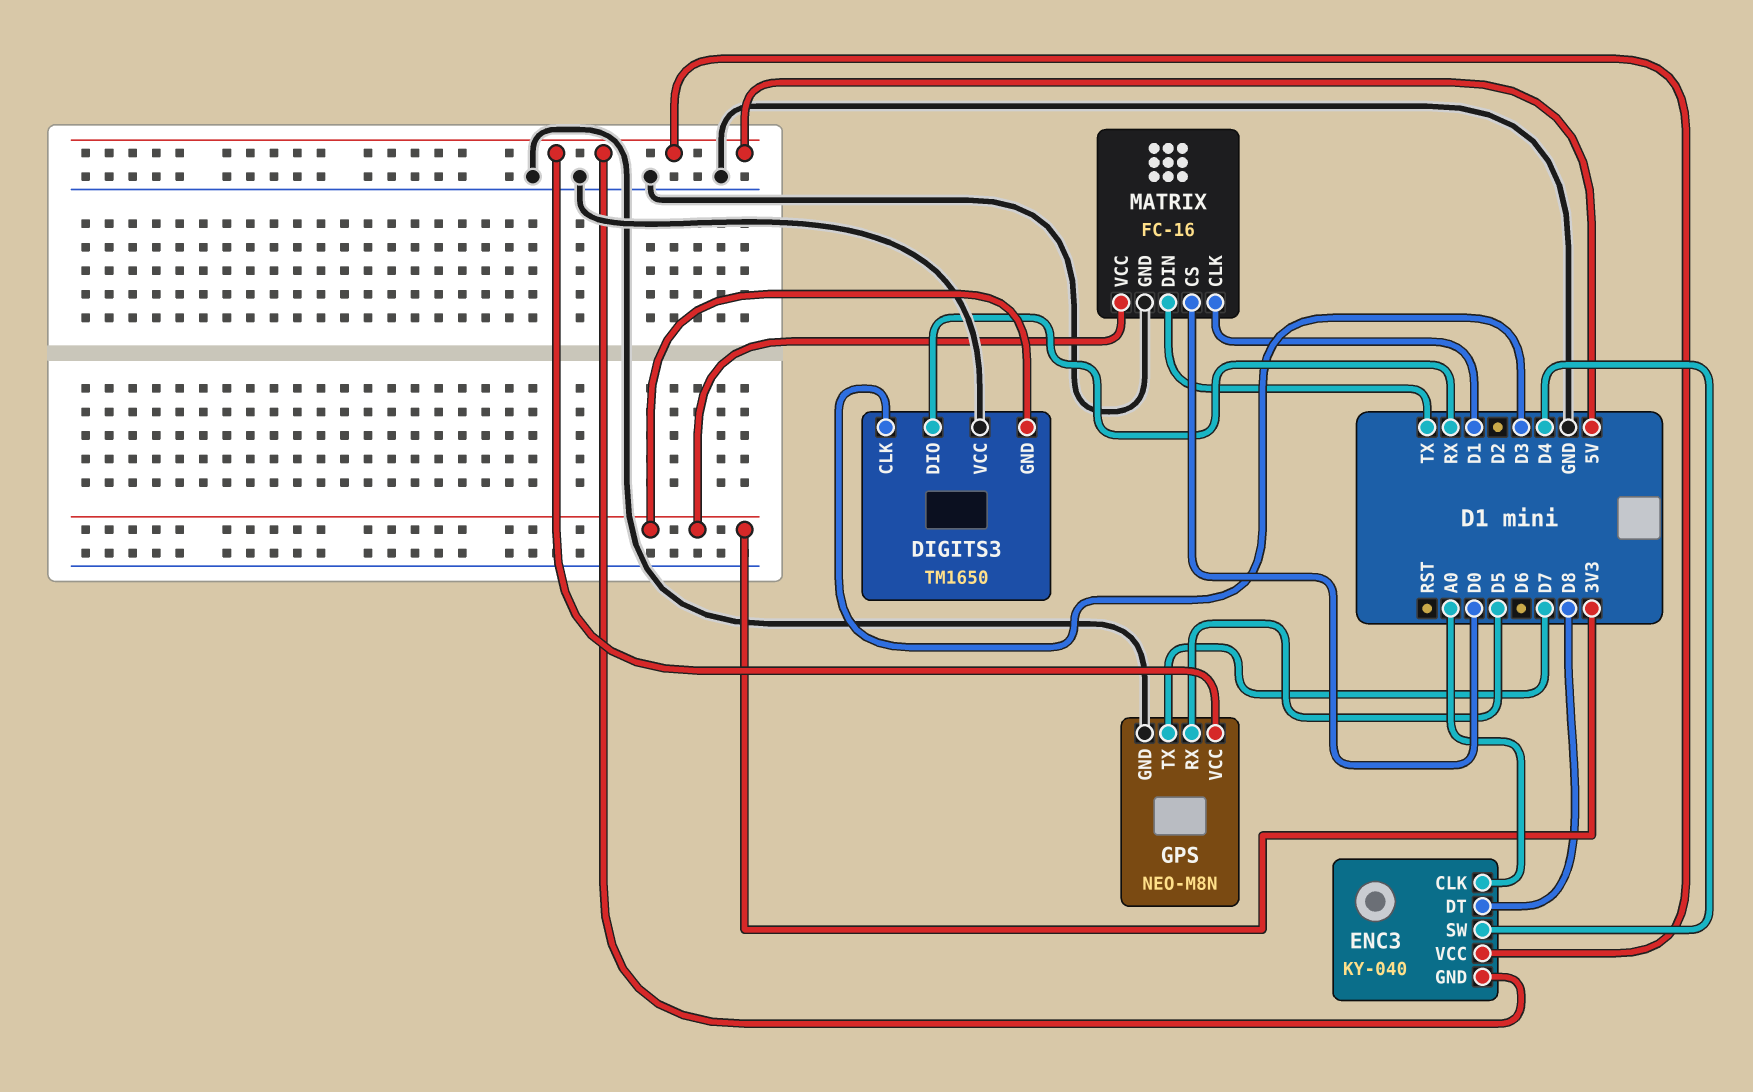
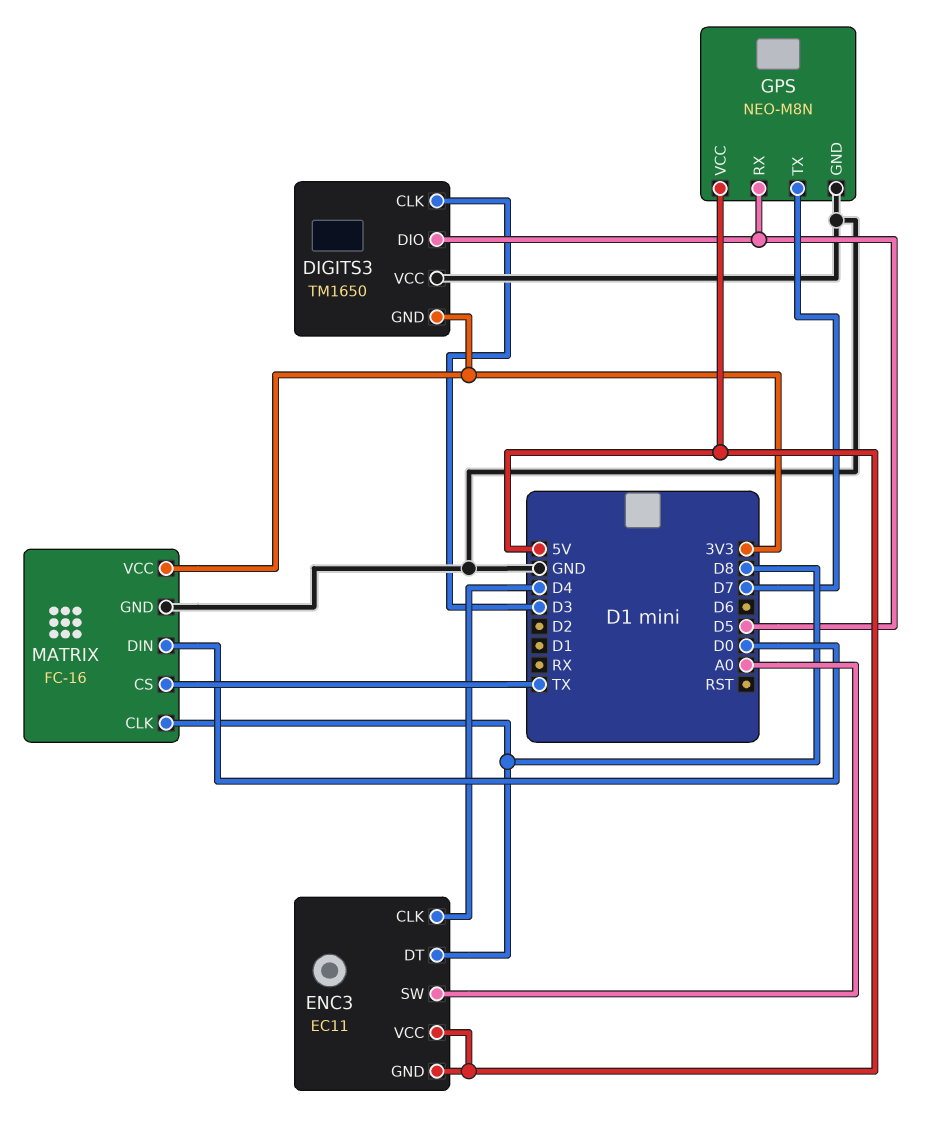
DIGITS3 pin DIO: RX -> D5
ENC3: KY-040 -> EC11
ENC3 pin CLK: A0 -> D4
ENC3 pin SW: D4 -> A0
MATRIX pin CLK: D1 -> D8
MATRIX pin CS: D0 -> TX
MATRIX pin DIN: TX -> D0

